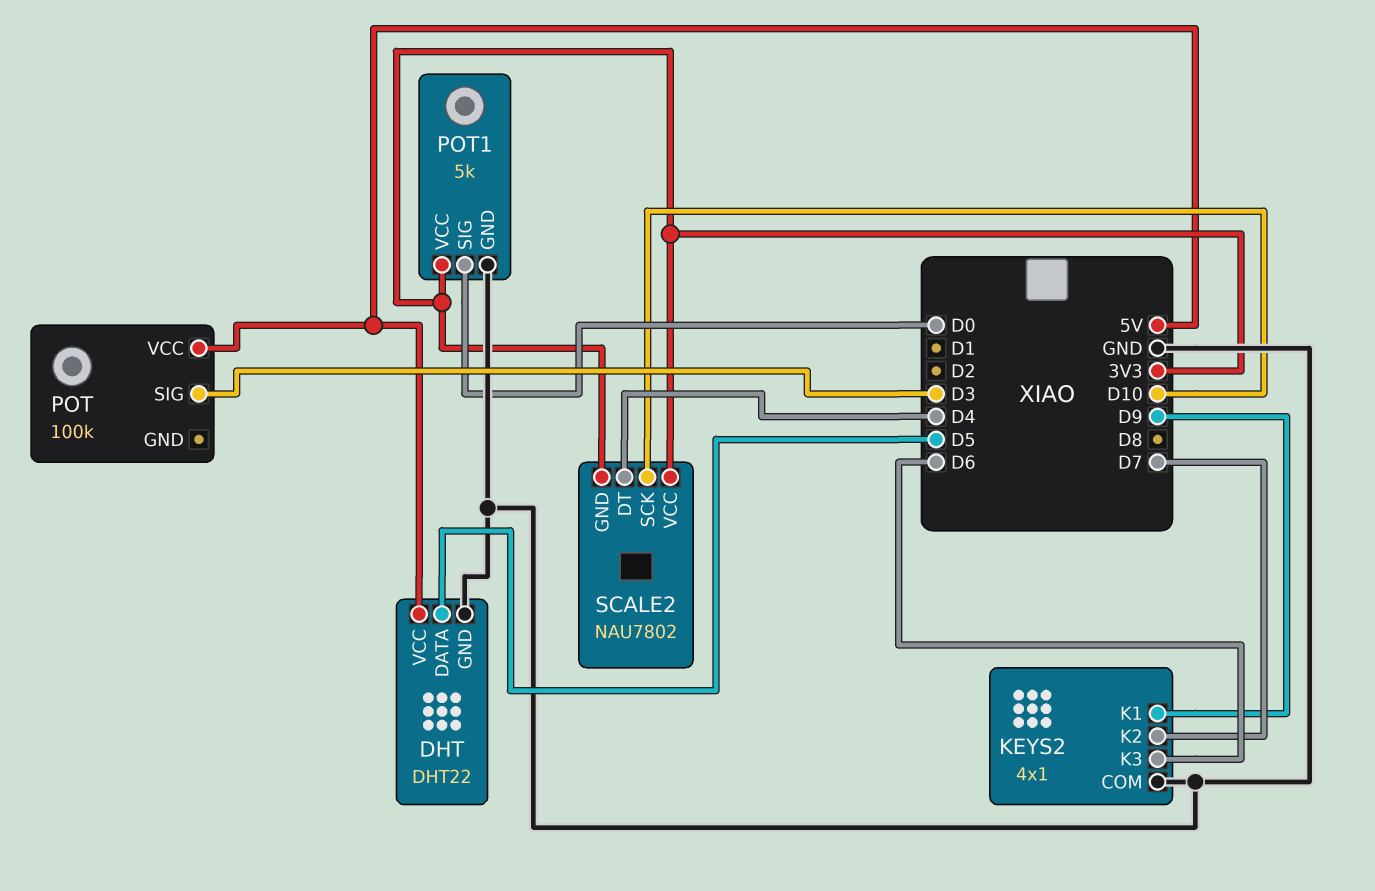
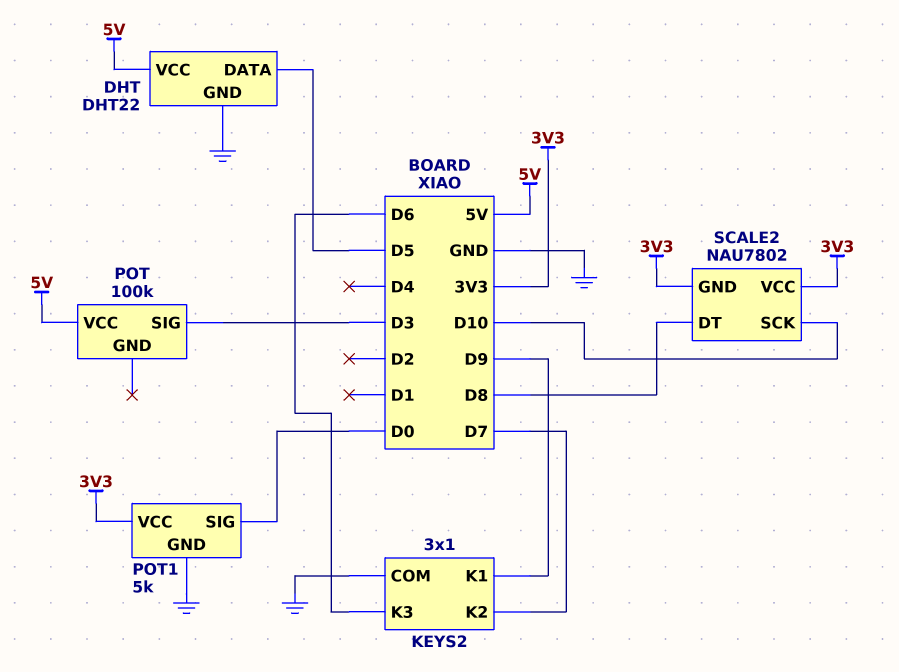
KEYS2: 4x1 -> 3x1
SCALE2 pin DT: D4 -> D8

